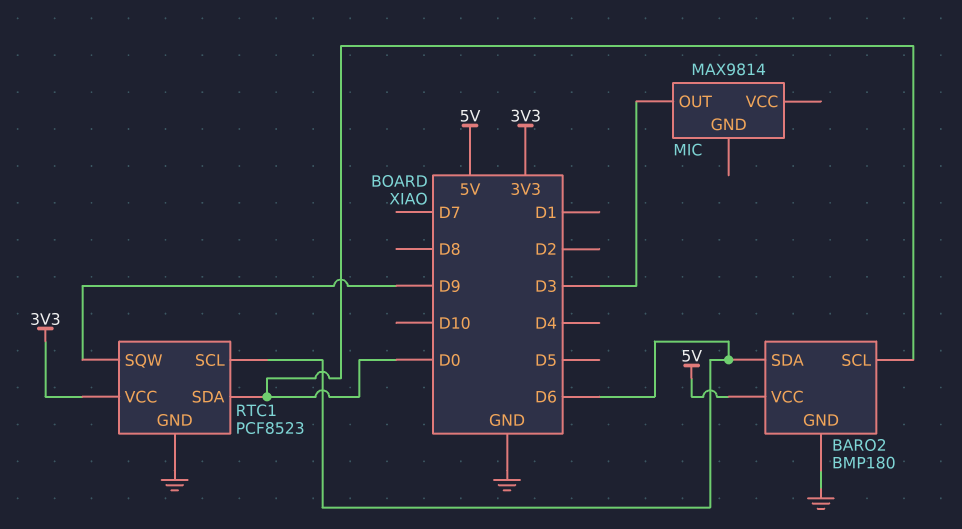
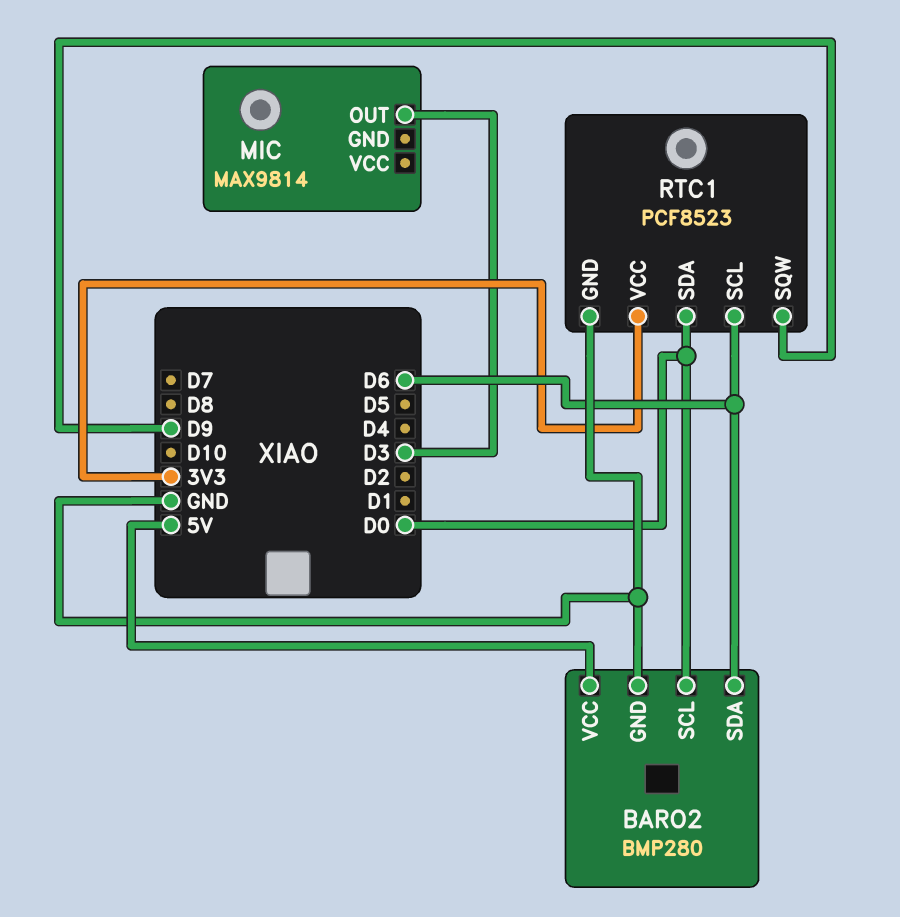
BARO2: BMP180 -> BMP280

